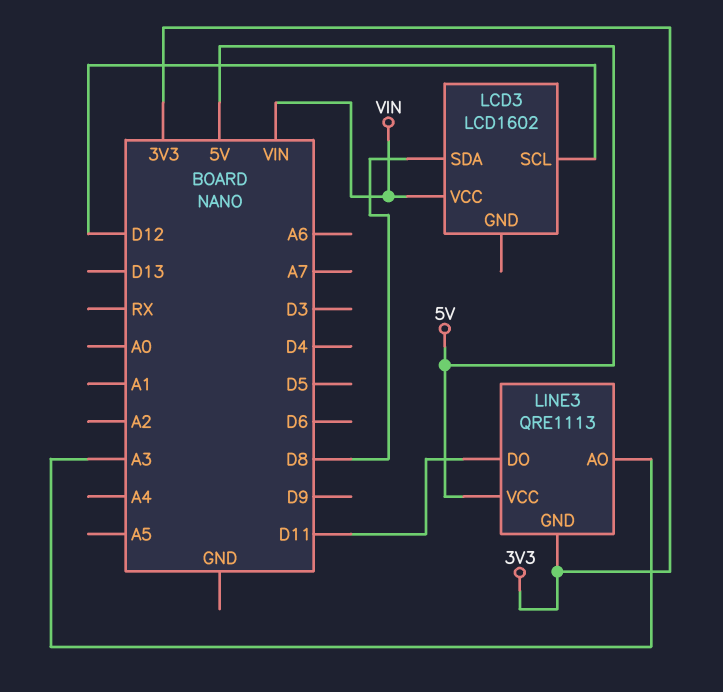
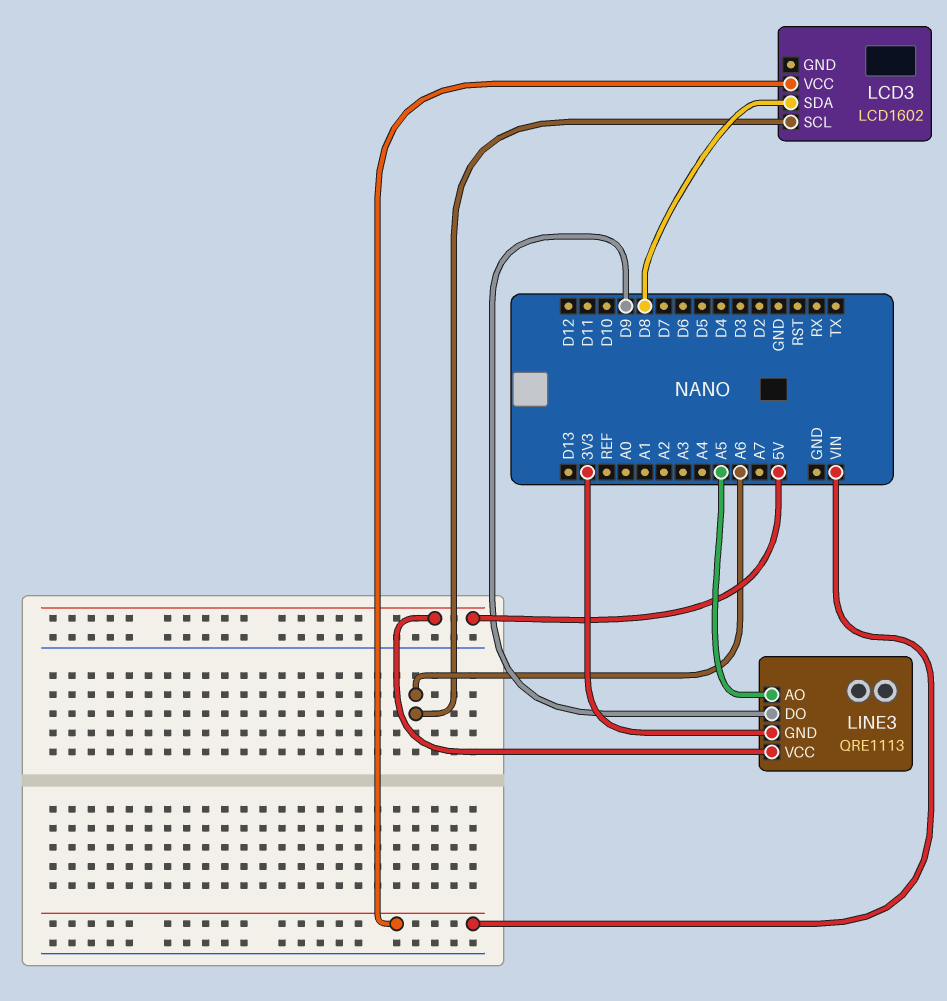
LCD3 pin SCL: D12 -> A6
LINE3 pin AO: A3 -> A5
LINE3 pin DO: D11 -> D9

